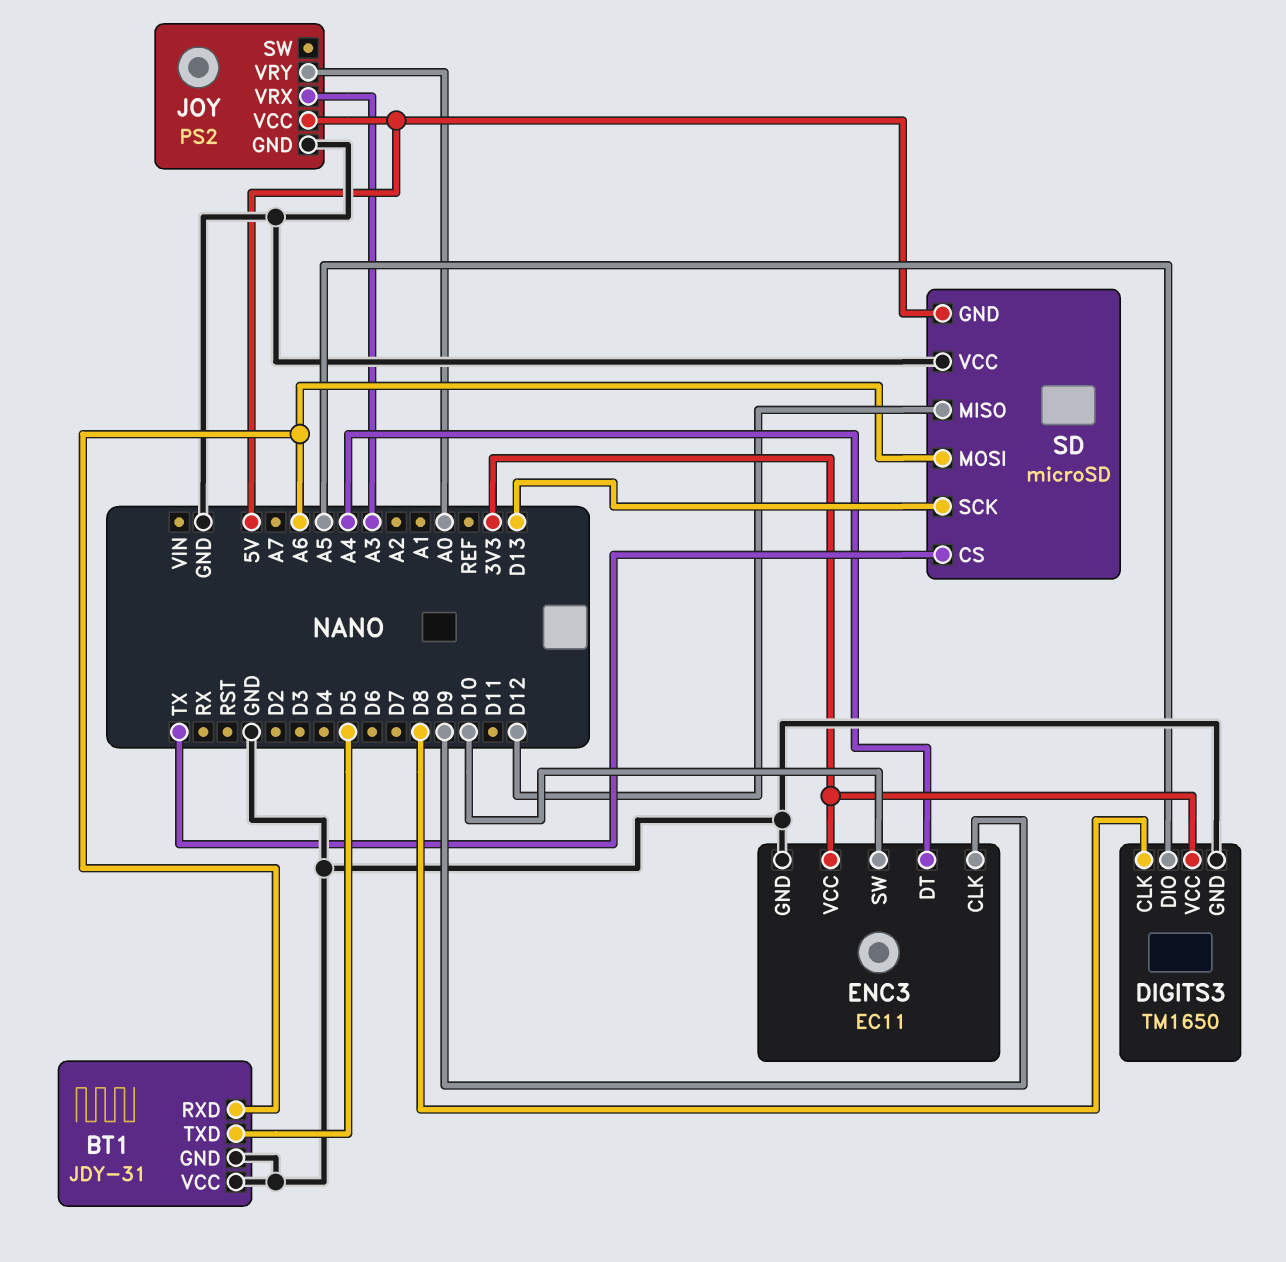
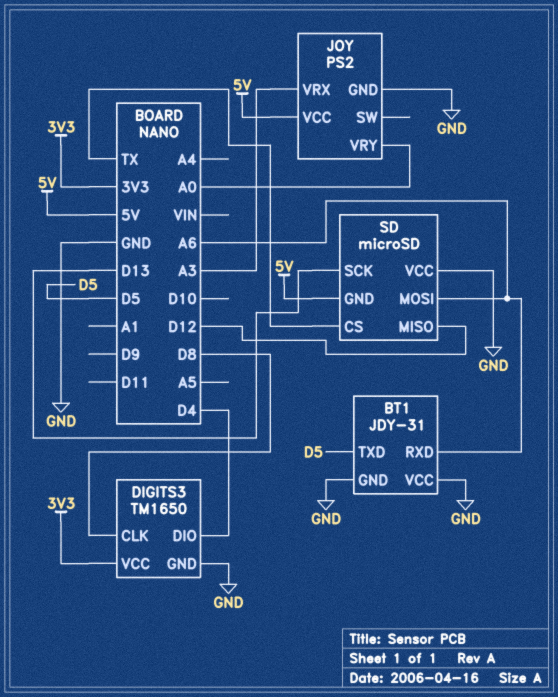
DIGITS3 pin DIO: A5 -> D4
ENC3: EC11 -> none
ENC3 pin CLK: D9 -> none
ENC3 pin DT: A4 -> none
ENC3 pin GND: GND -> none
ENC3 pin SW: D10 -> none
ENC3 pin VCC: 3V3 -> none

